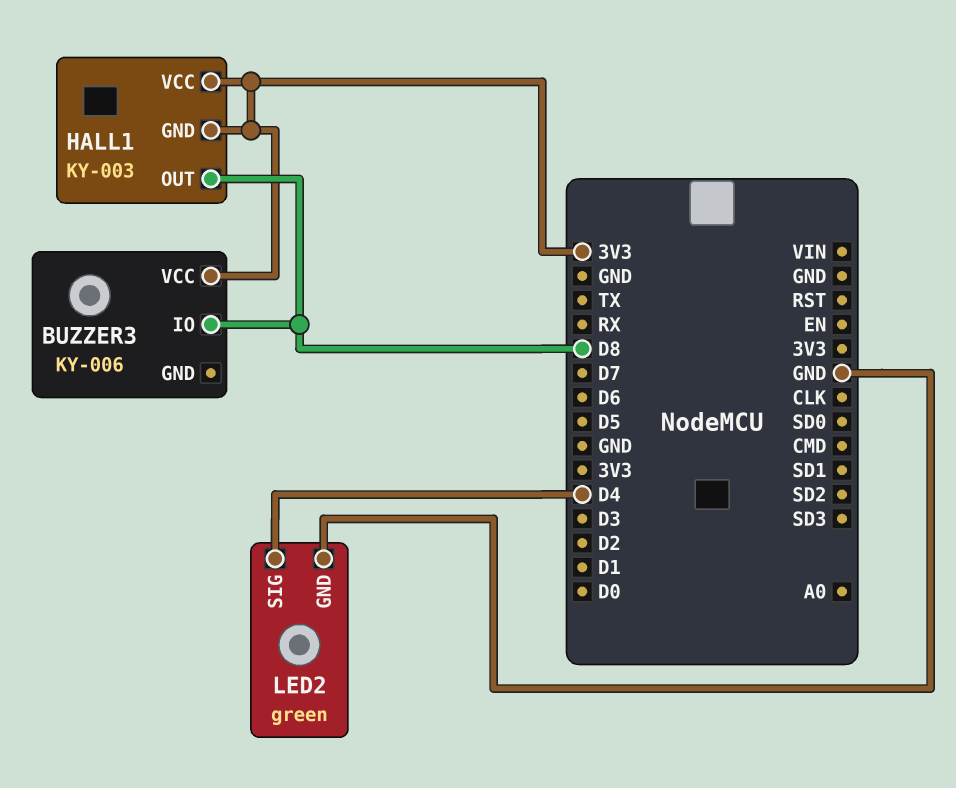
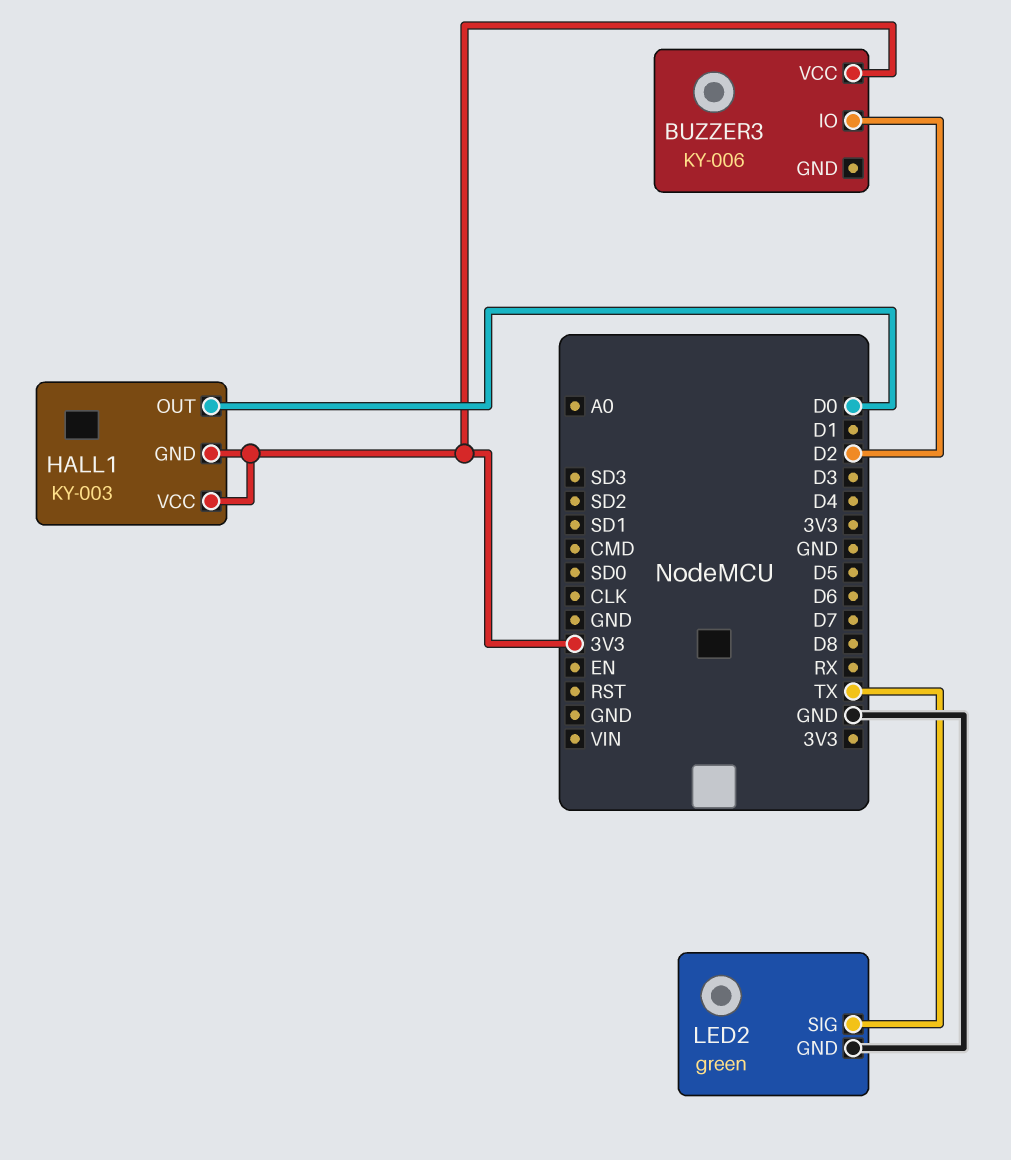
BUZZER3 pin IO: D8 -> D2
HALL1 pin OUT: D8 -> D0
LED2 pin SIG: D4 -> TX

